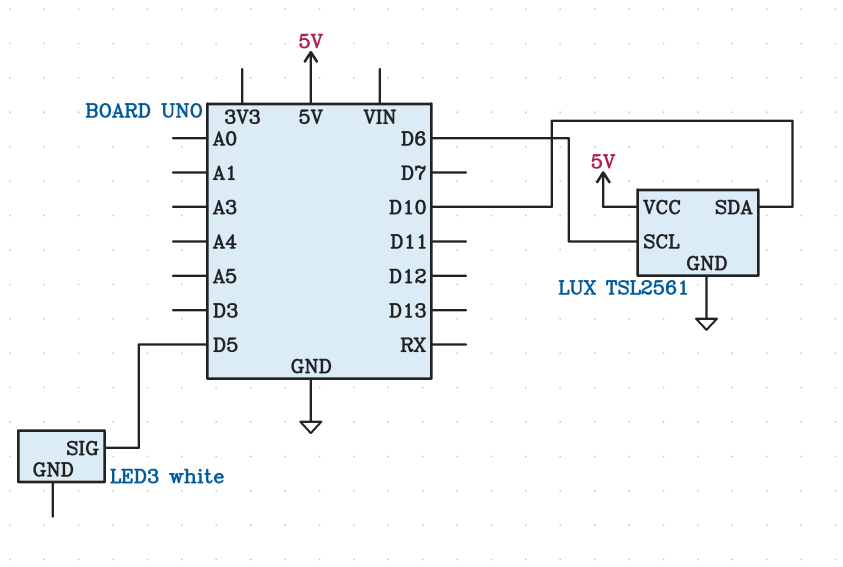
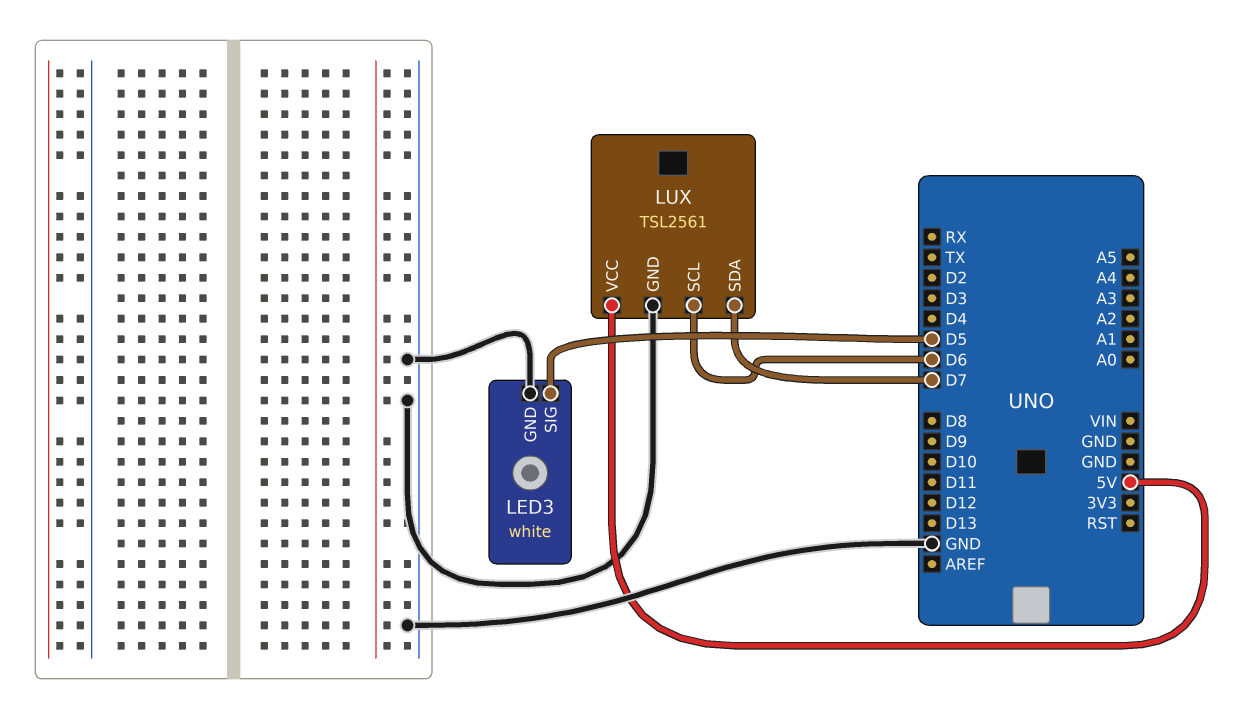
LED3 pin GND: none -> GND
LUX pin SDA: D10 -> D7

